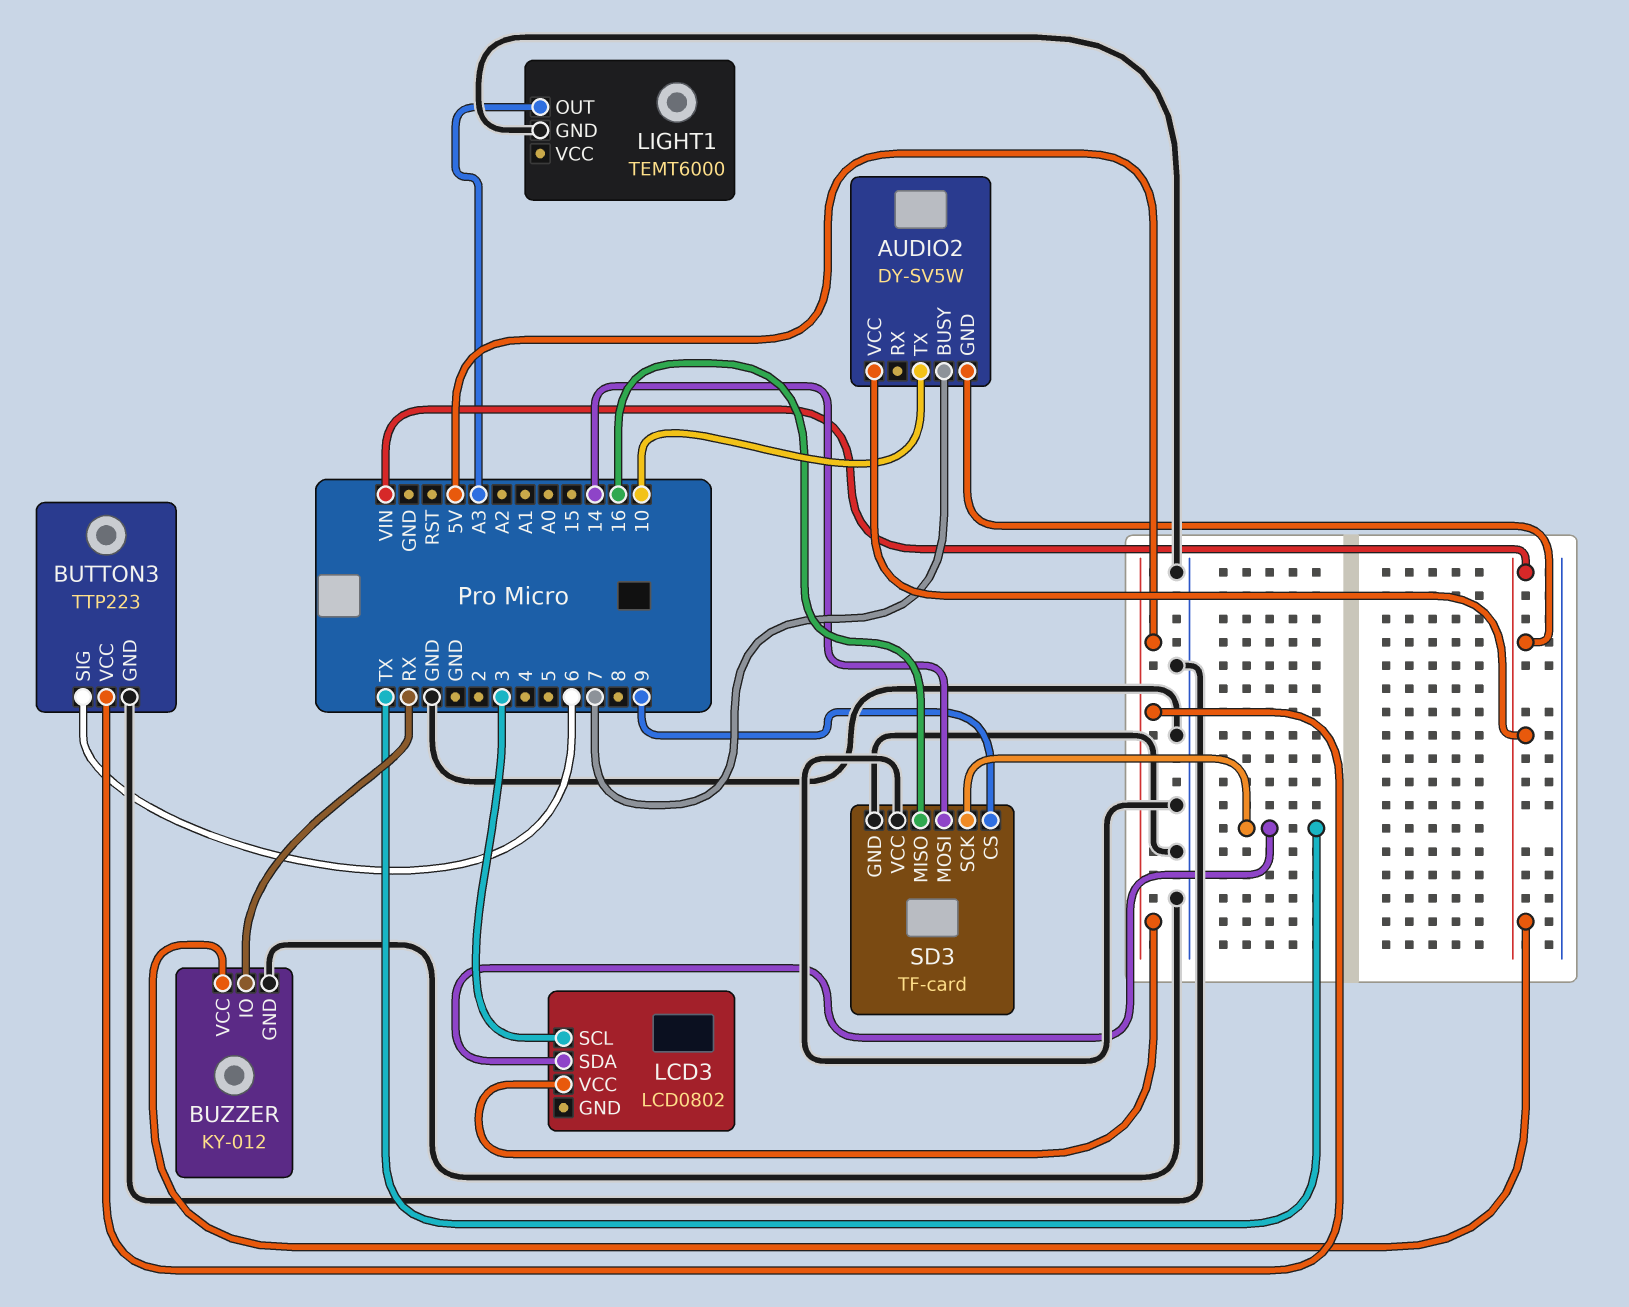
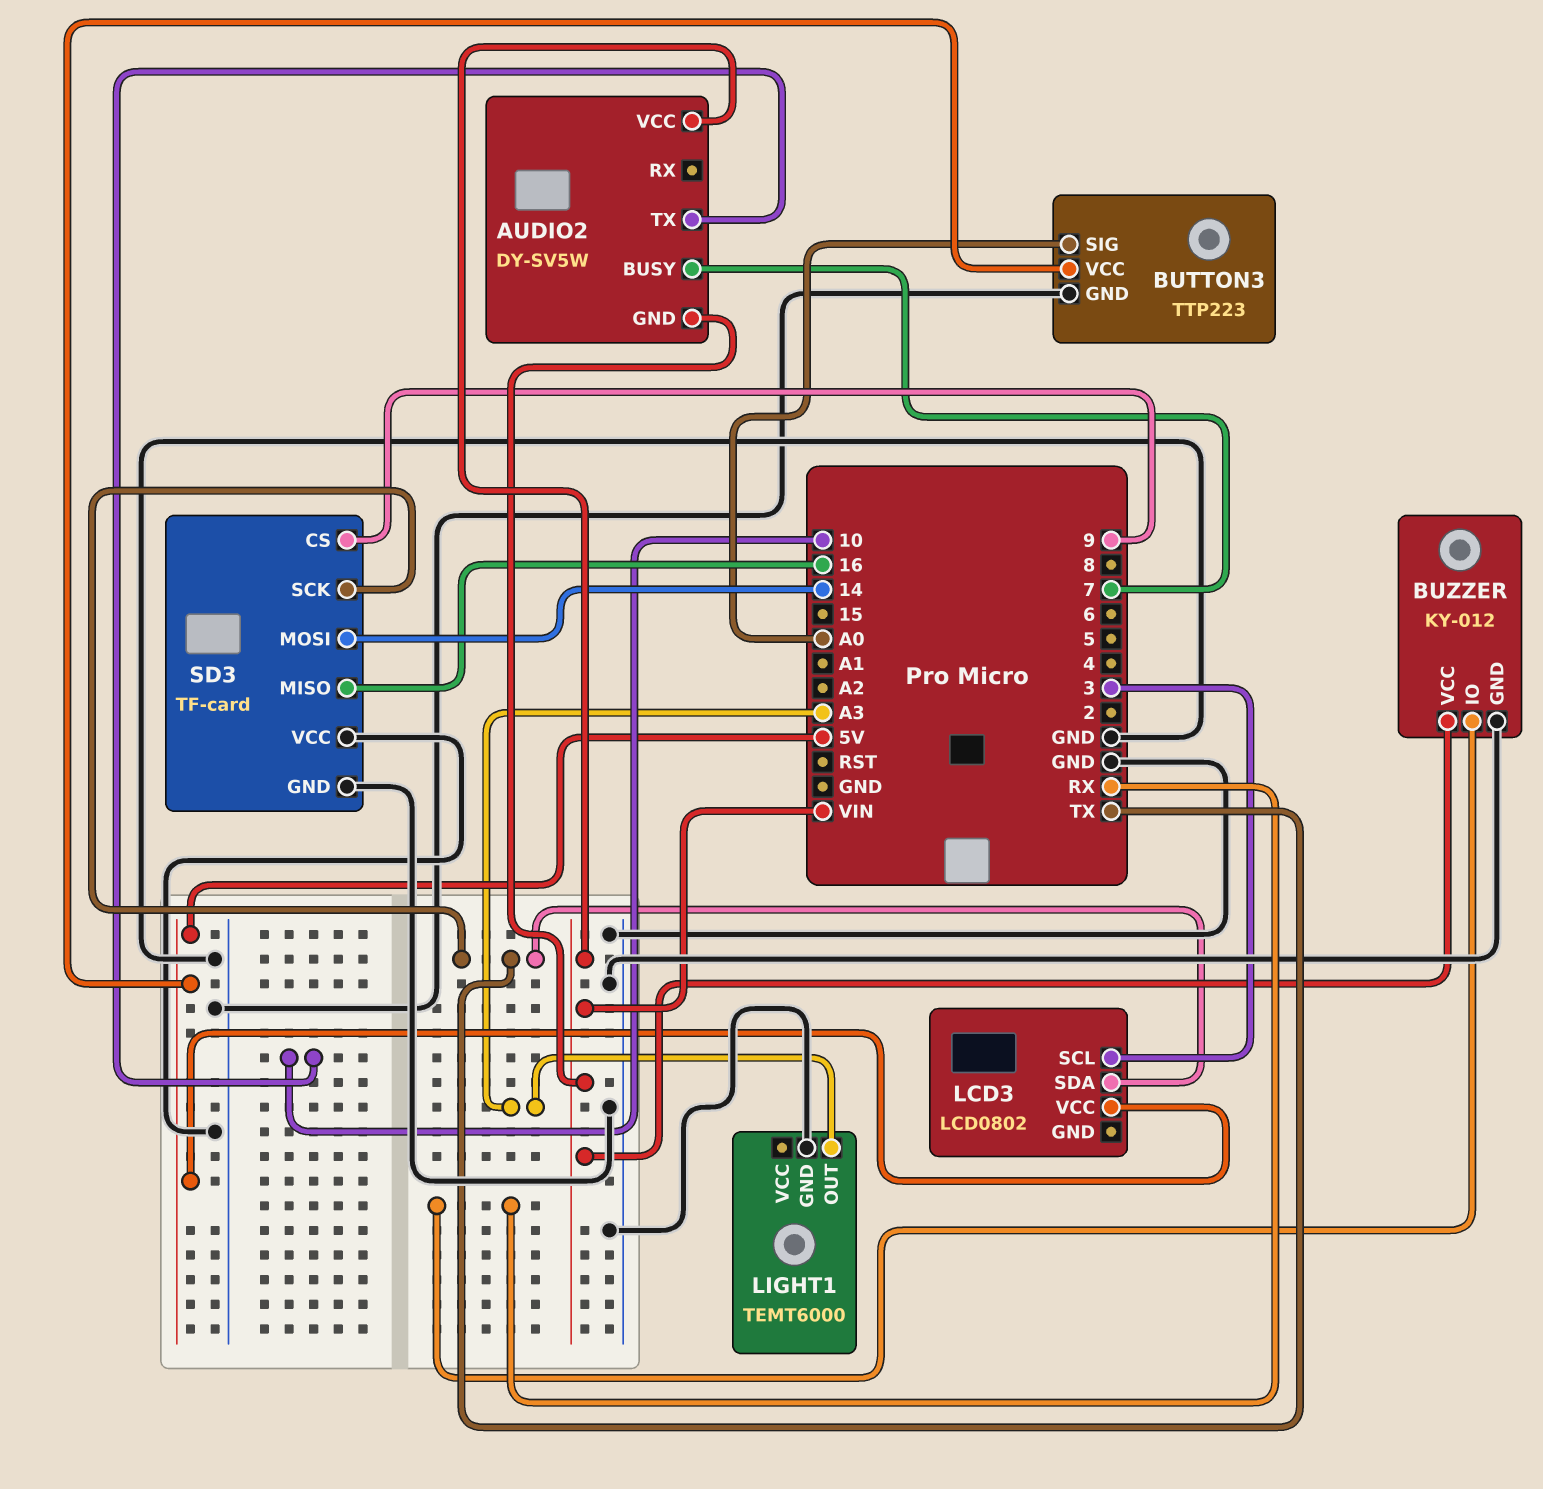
BUTTON3 pin SIG: 6 -> A0

